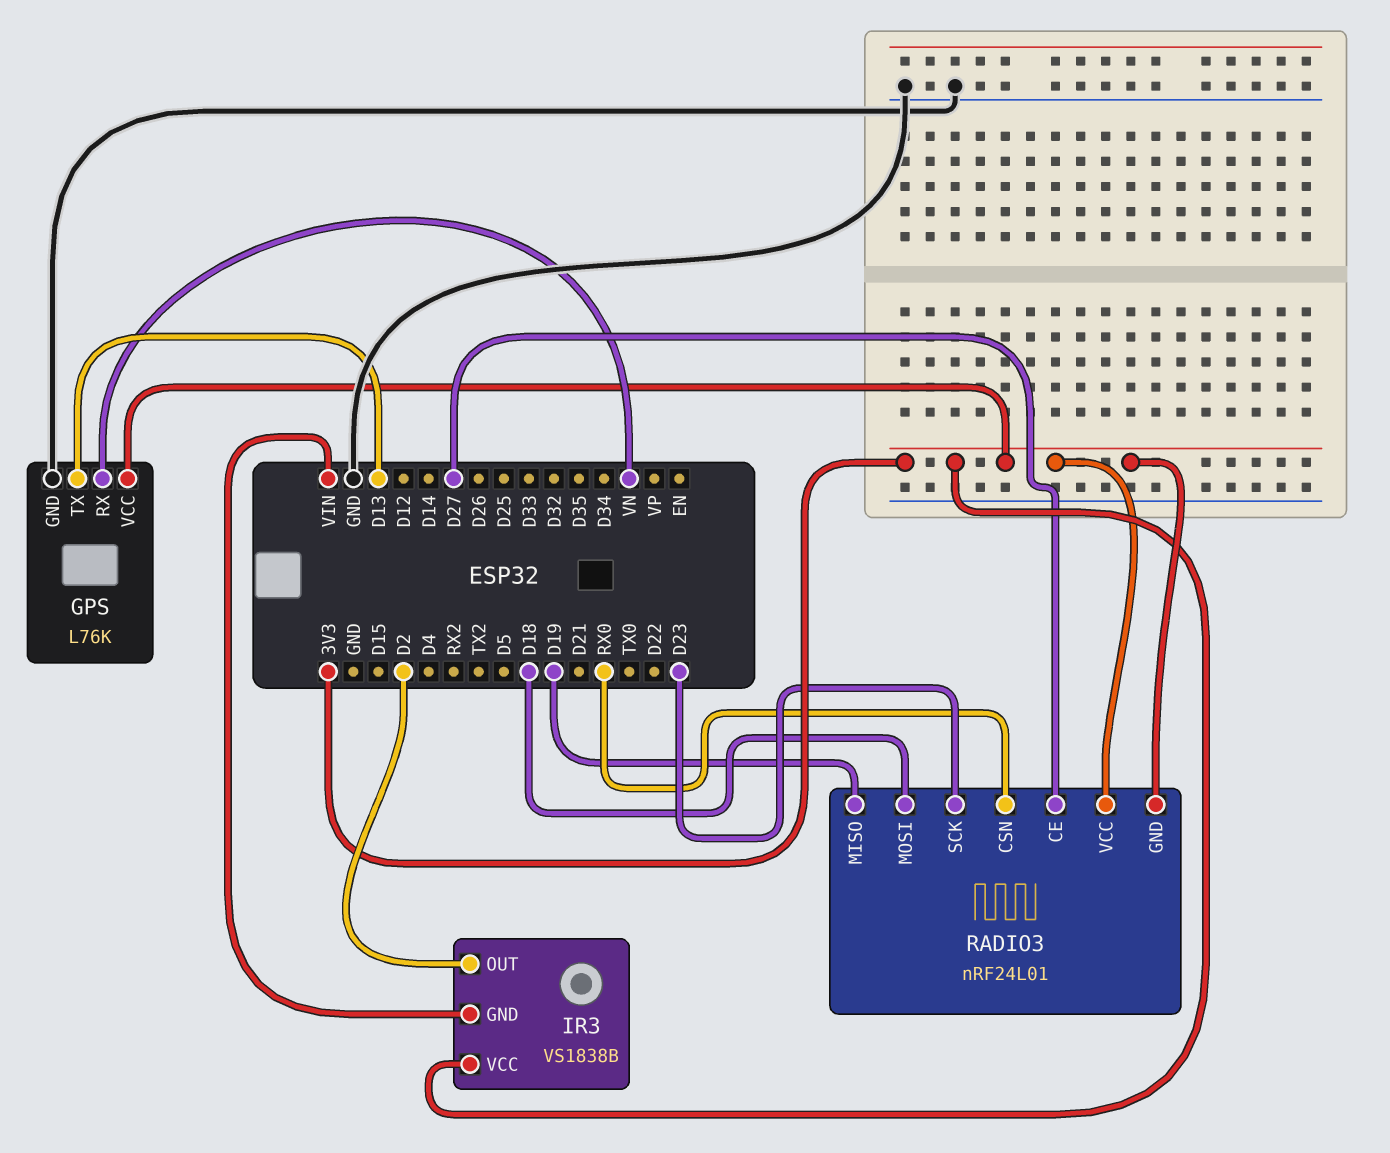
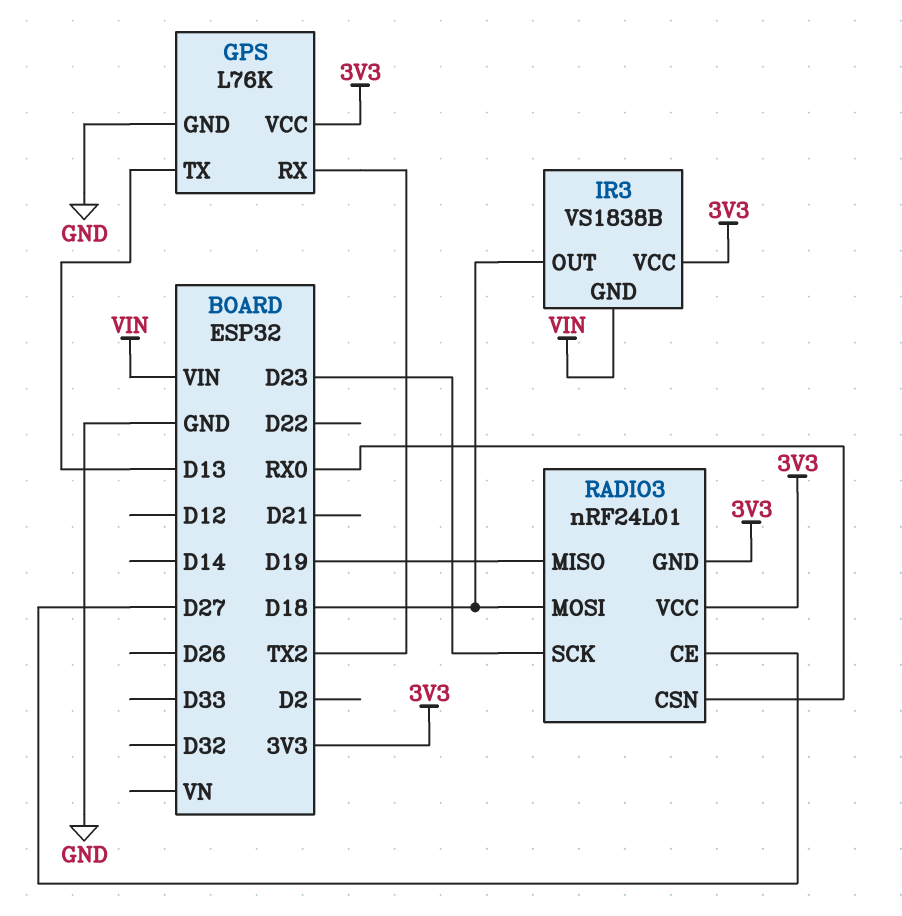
GPS pin RX: VN -> TX2
IR3 pin OUT: D2 -> D18

